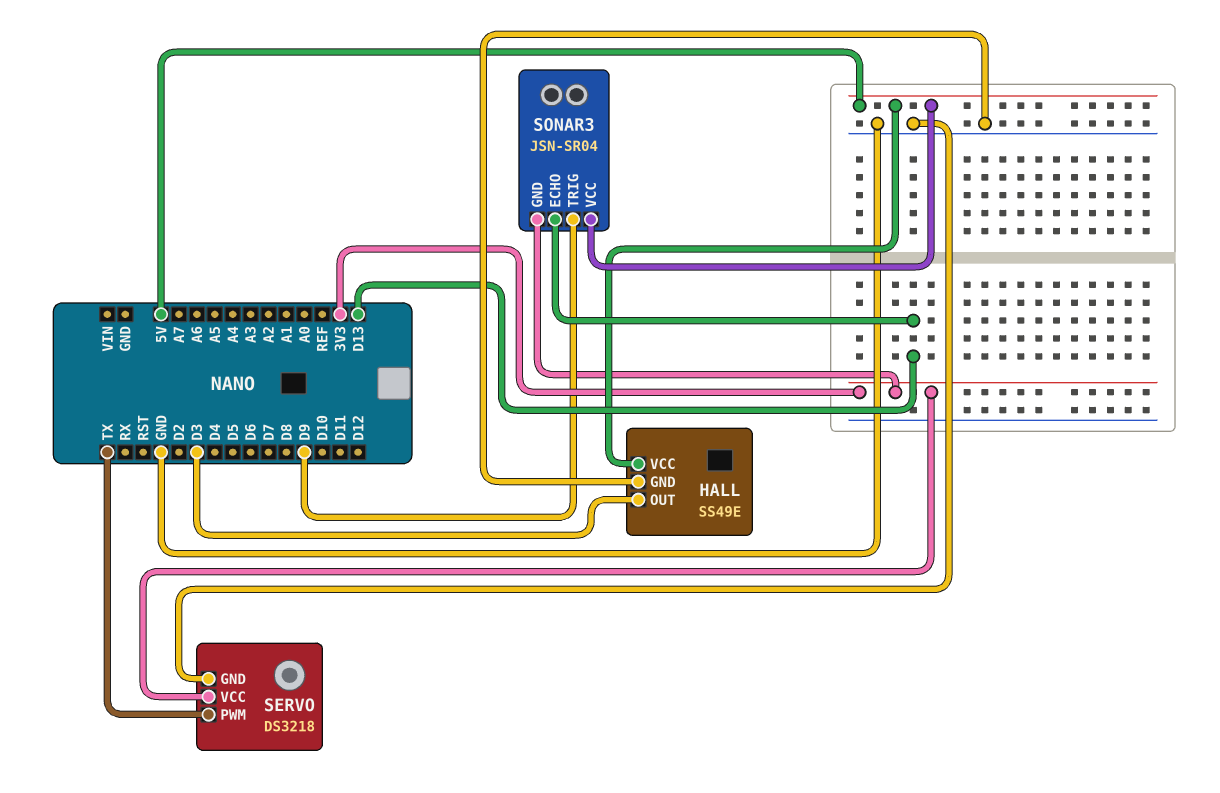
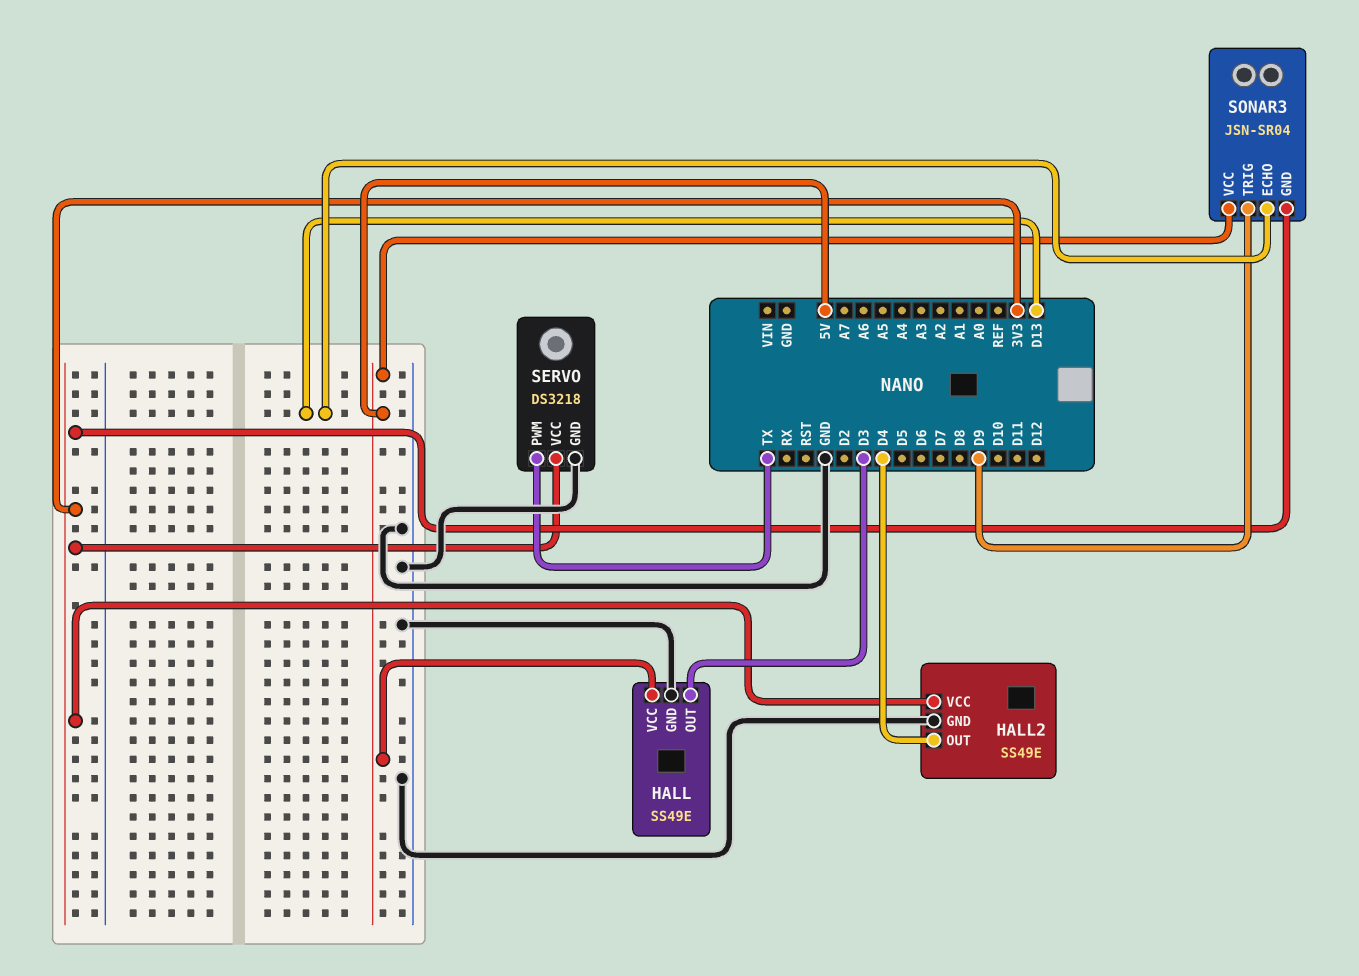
HALL2: none -> SS49E
HALL2 pin GND: none -> GND
HALL2 pin OUT: none -> D4
HALL2 pin VCC: none -> 3V3

